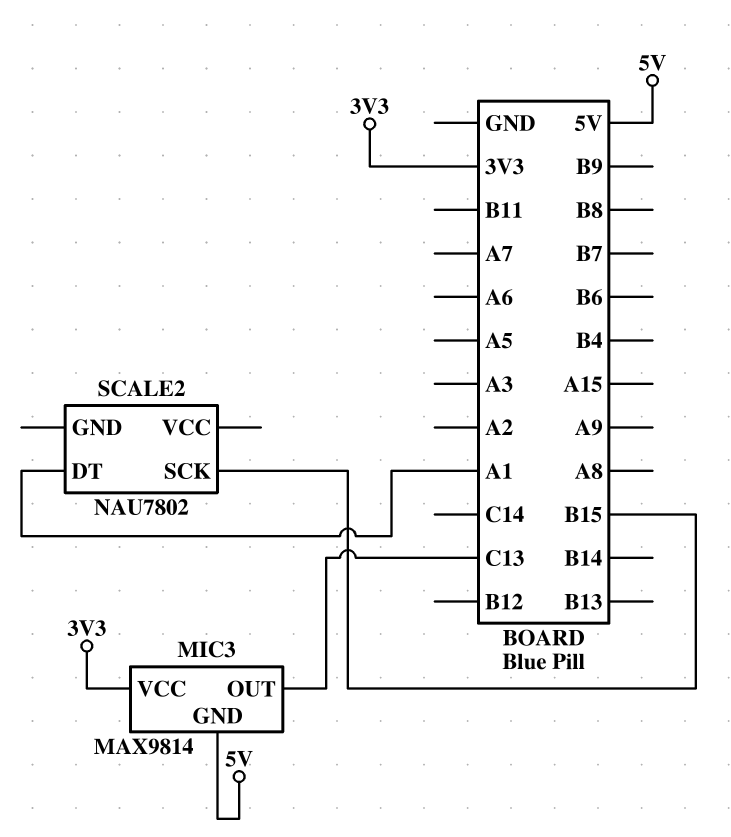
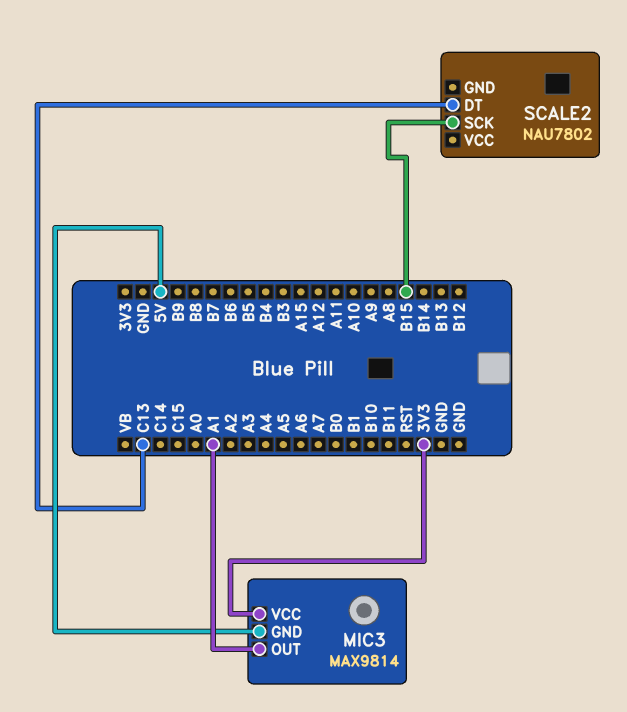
MIC3 pin OUT: C13 -> A1
SCALE2 pin DT: A1 -> C13

